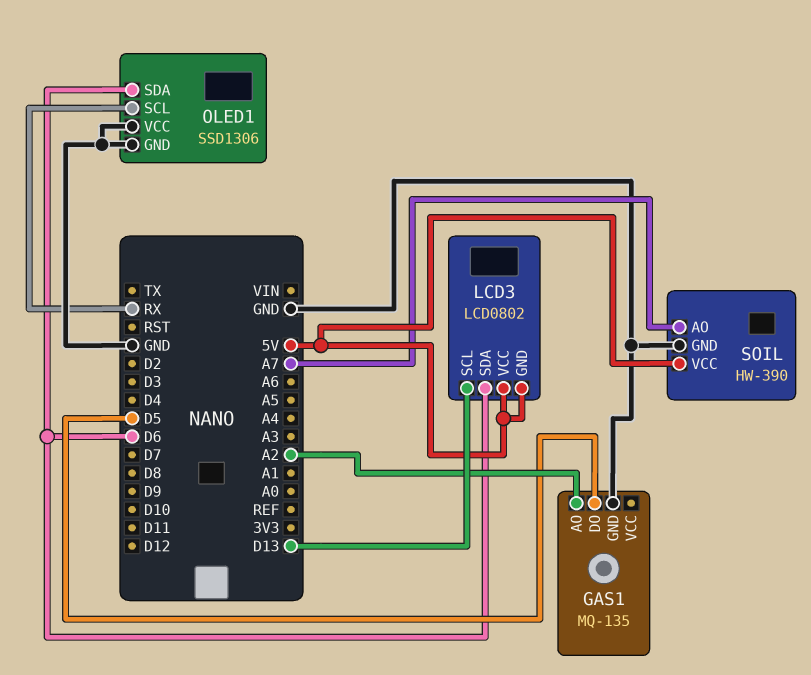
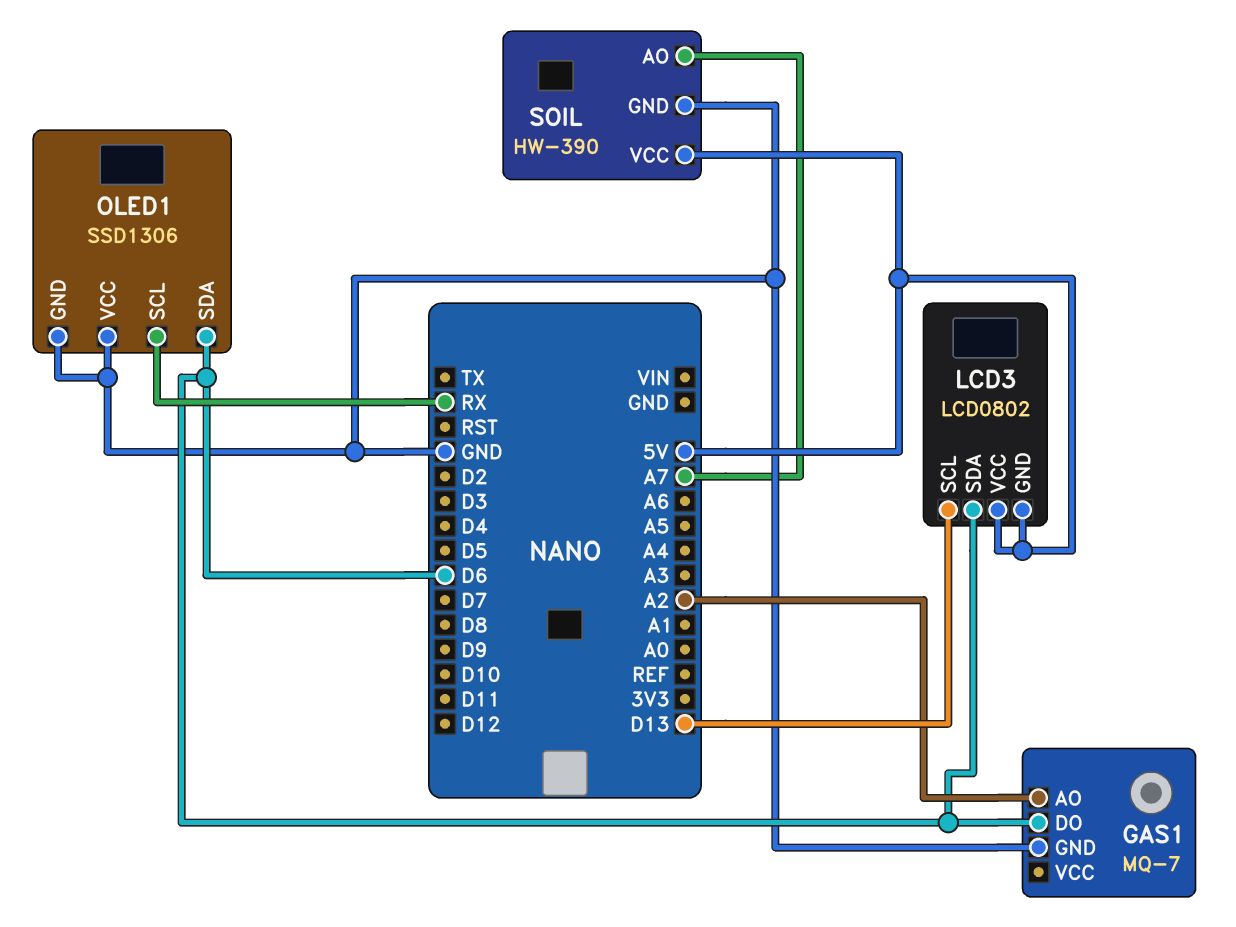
GAS1: MQ-135 -> MQ-7
GAS1 pin DO: D5 -> D6

